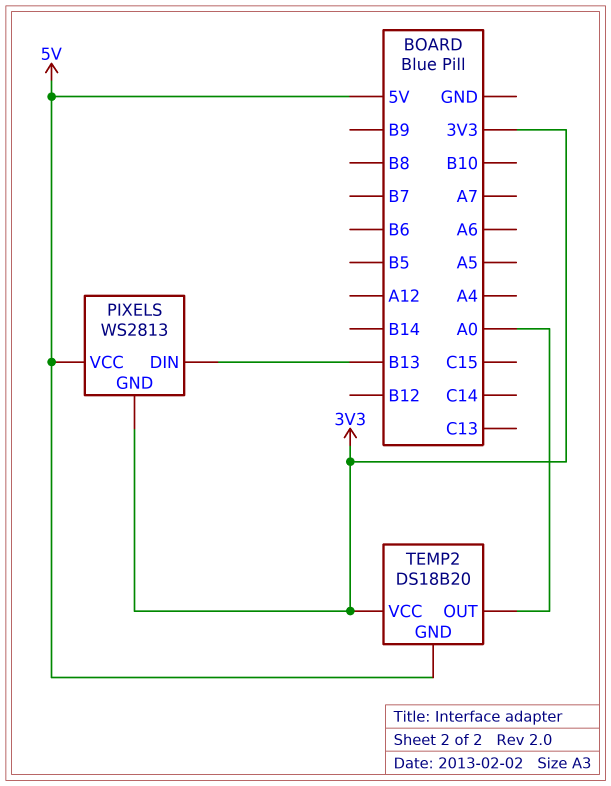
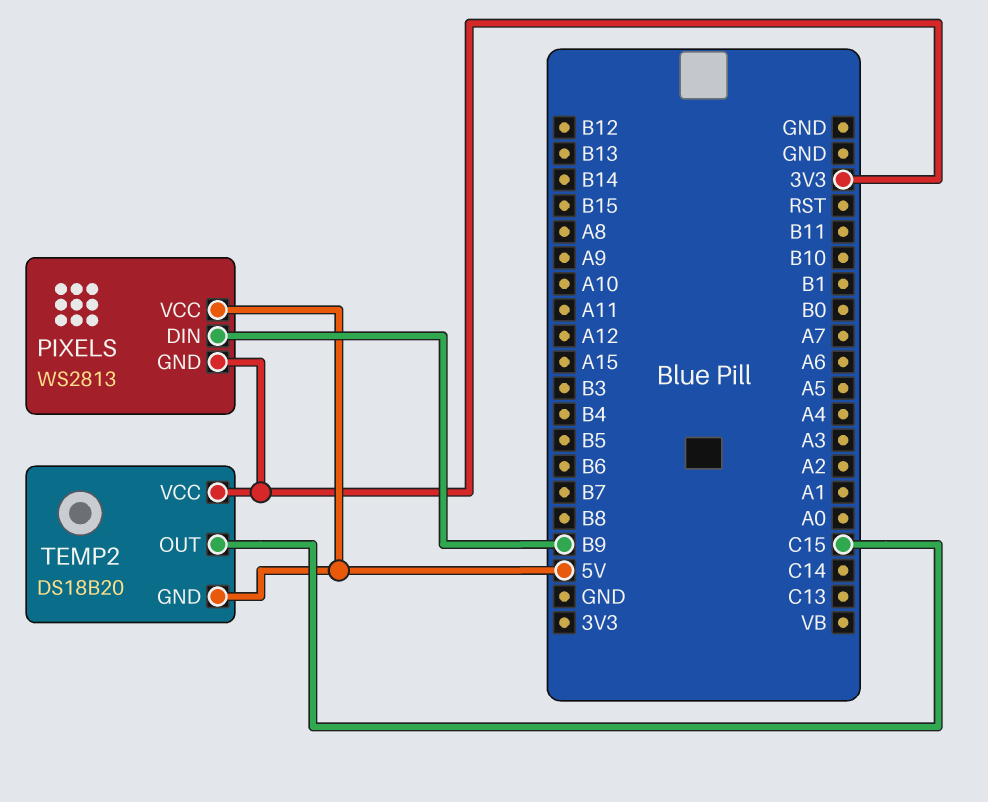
PIXELS pin DIN: B13 -> B9
TEMP2 pin OUT: A0 -> C15

